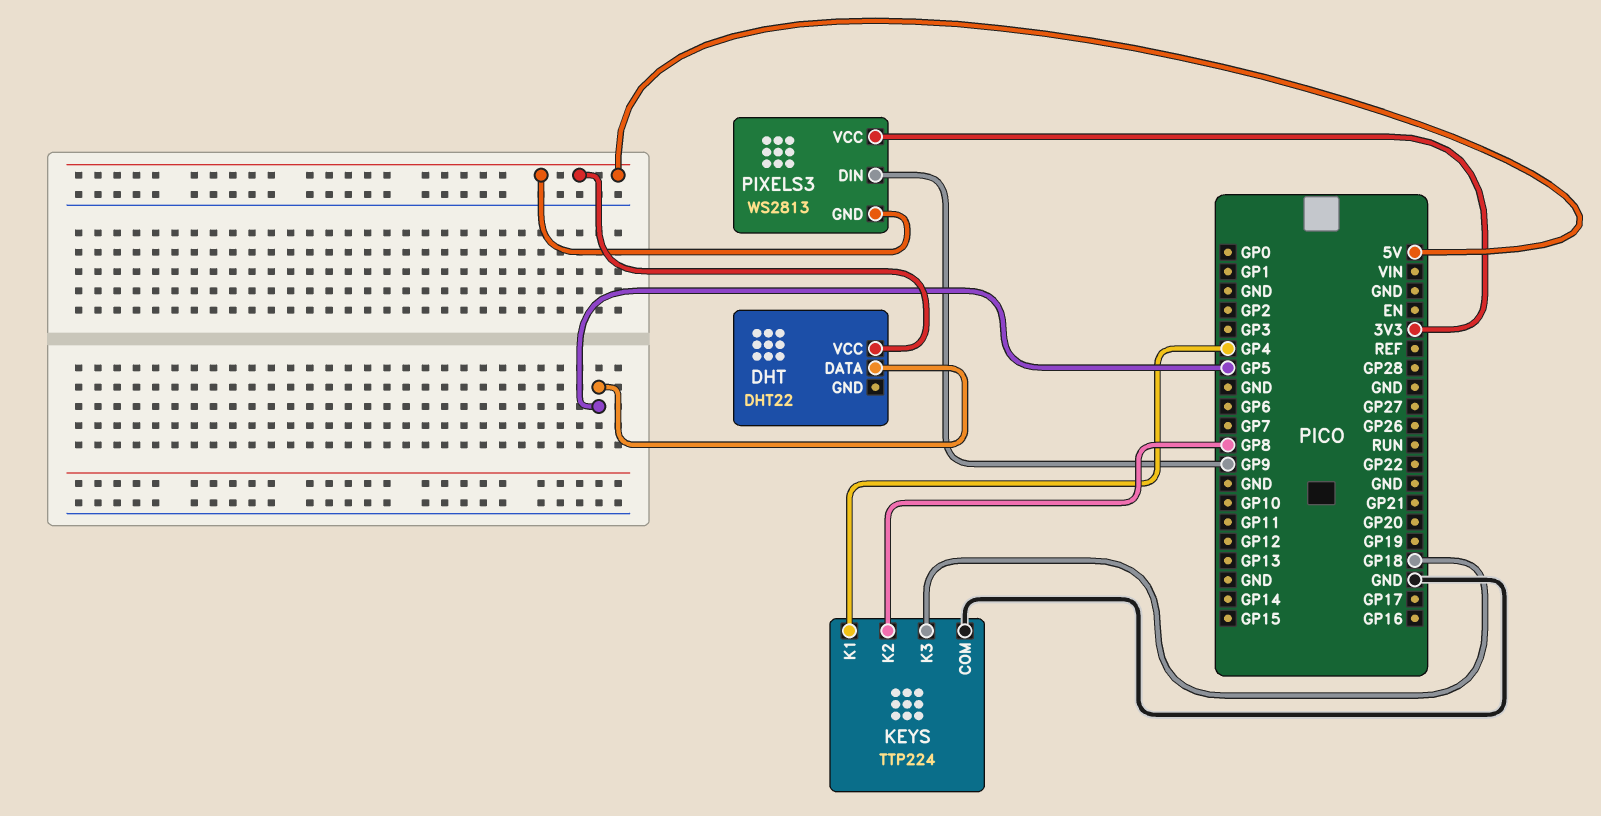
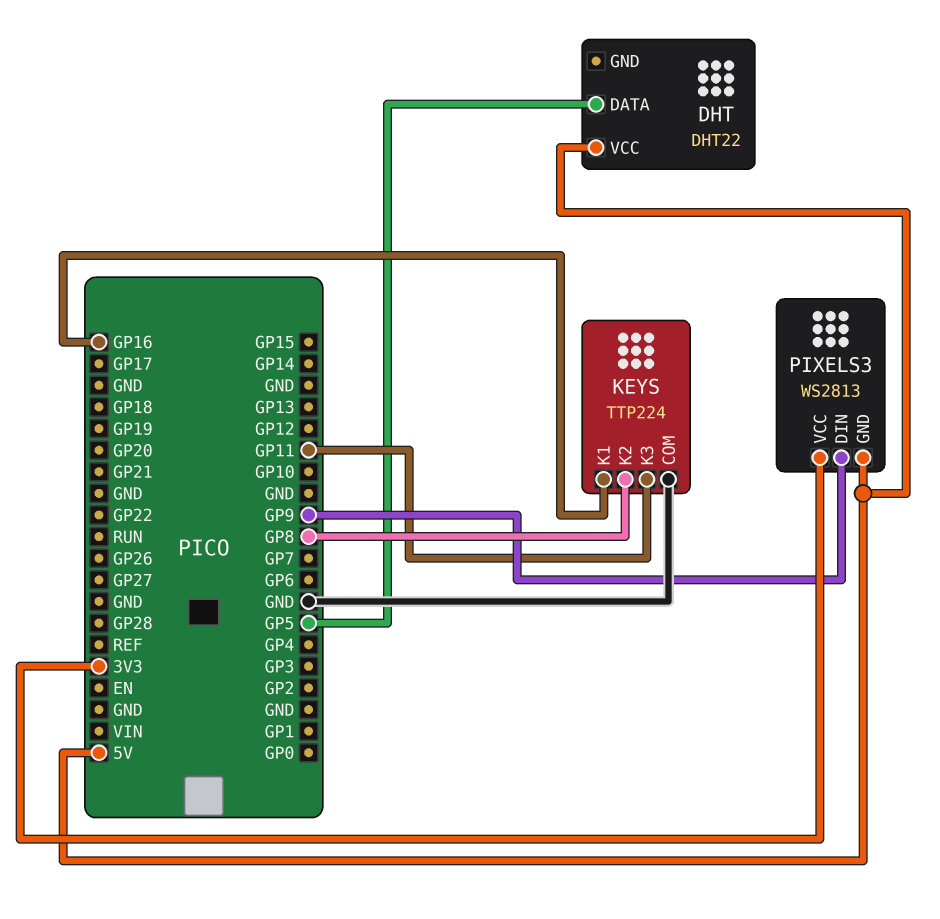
KEYS pin K1: GP4 -> GP16
KEYS pin K3: GP18 -> GP11

